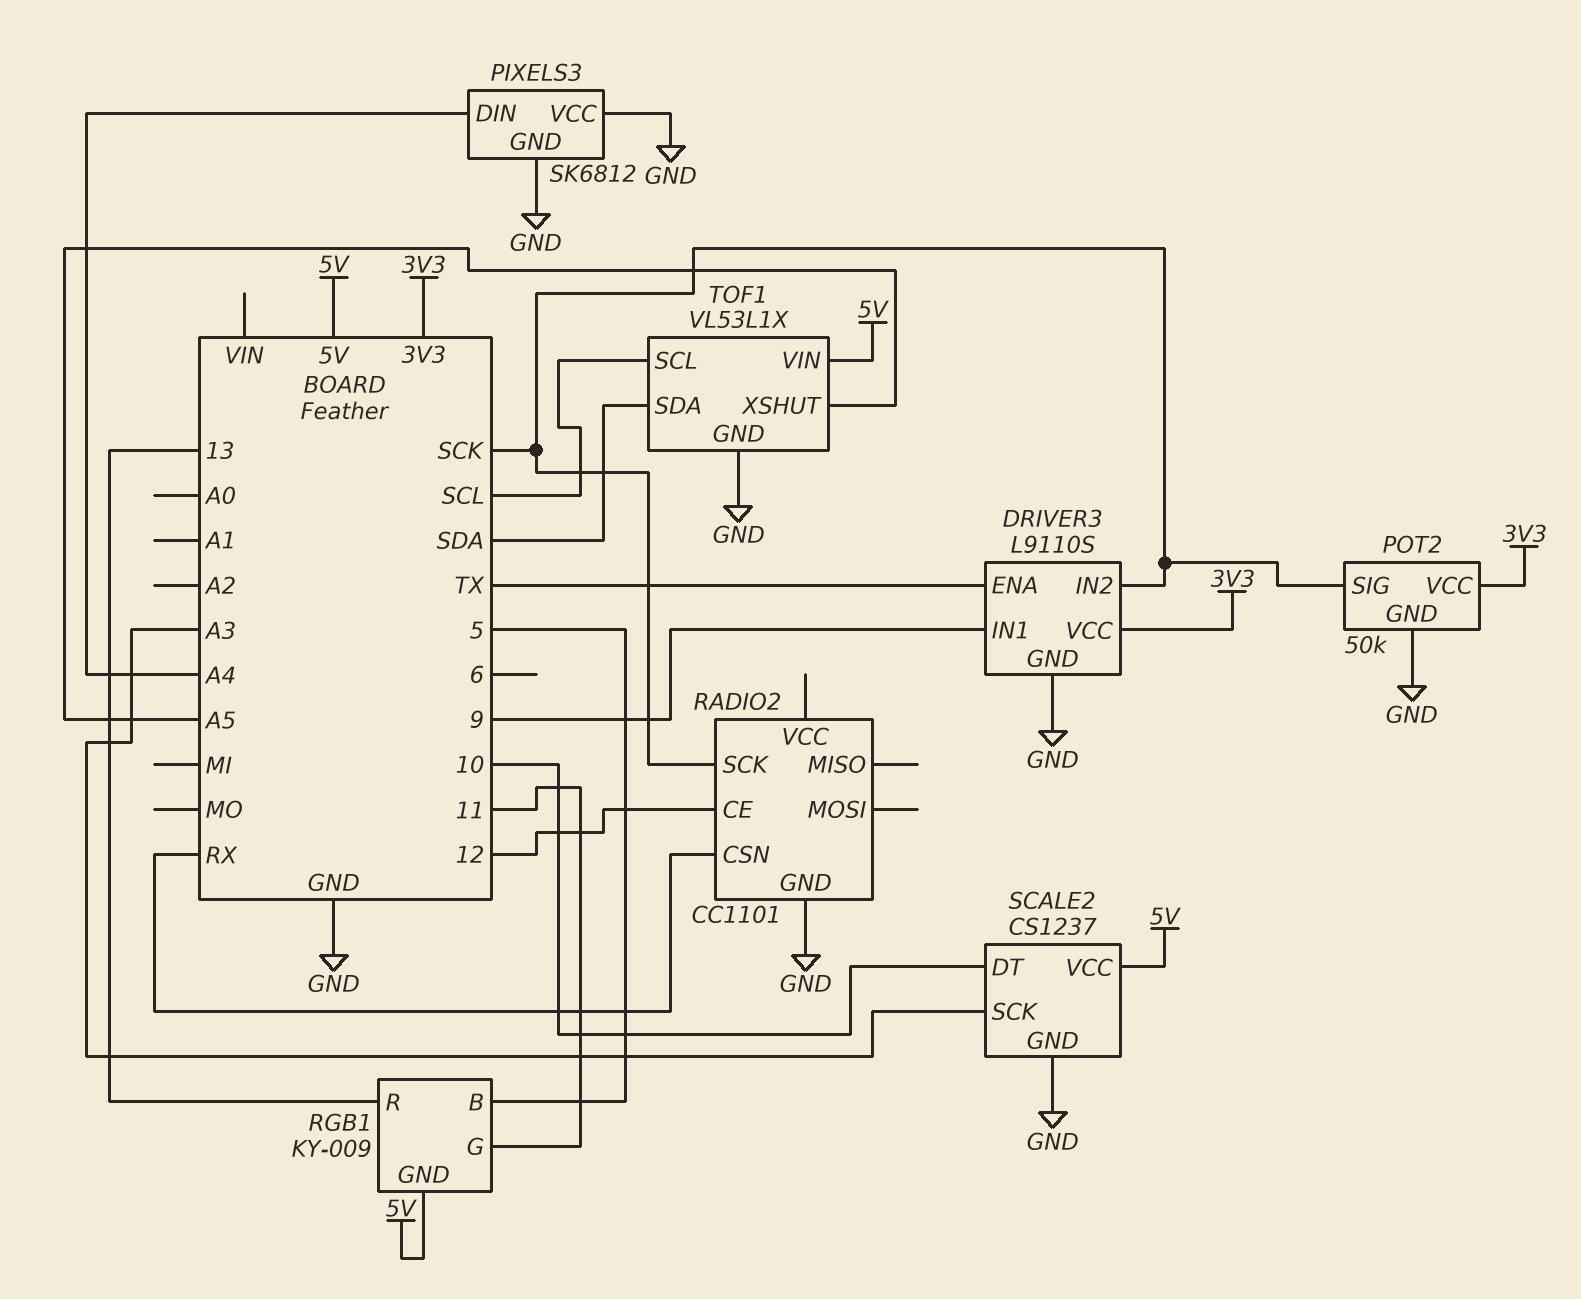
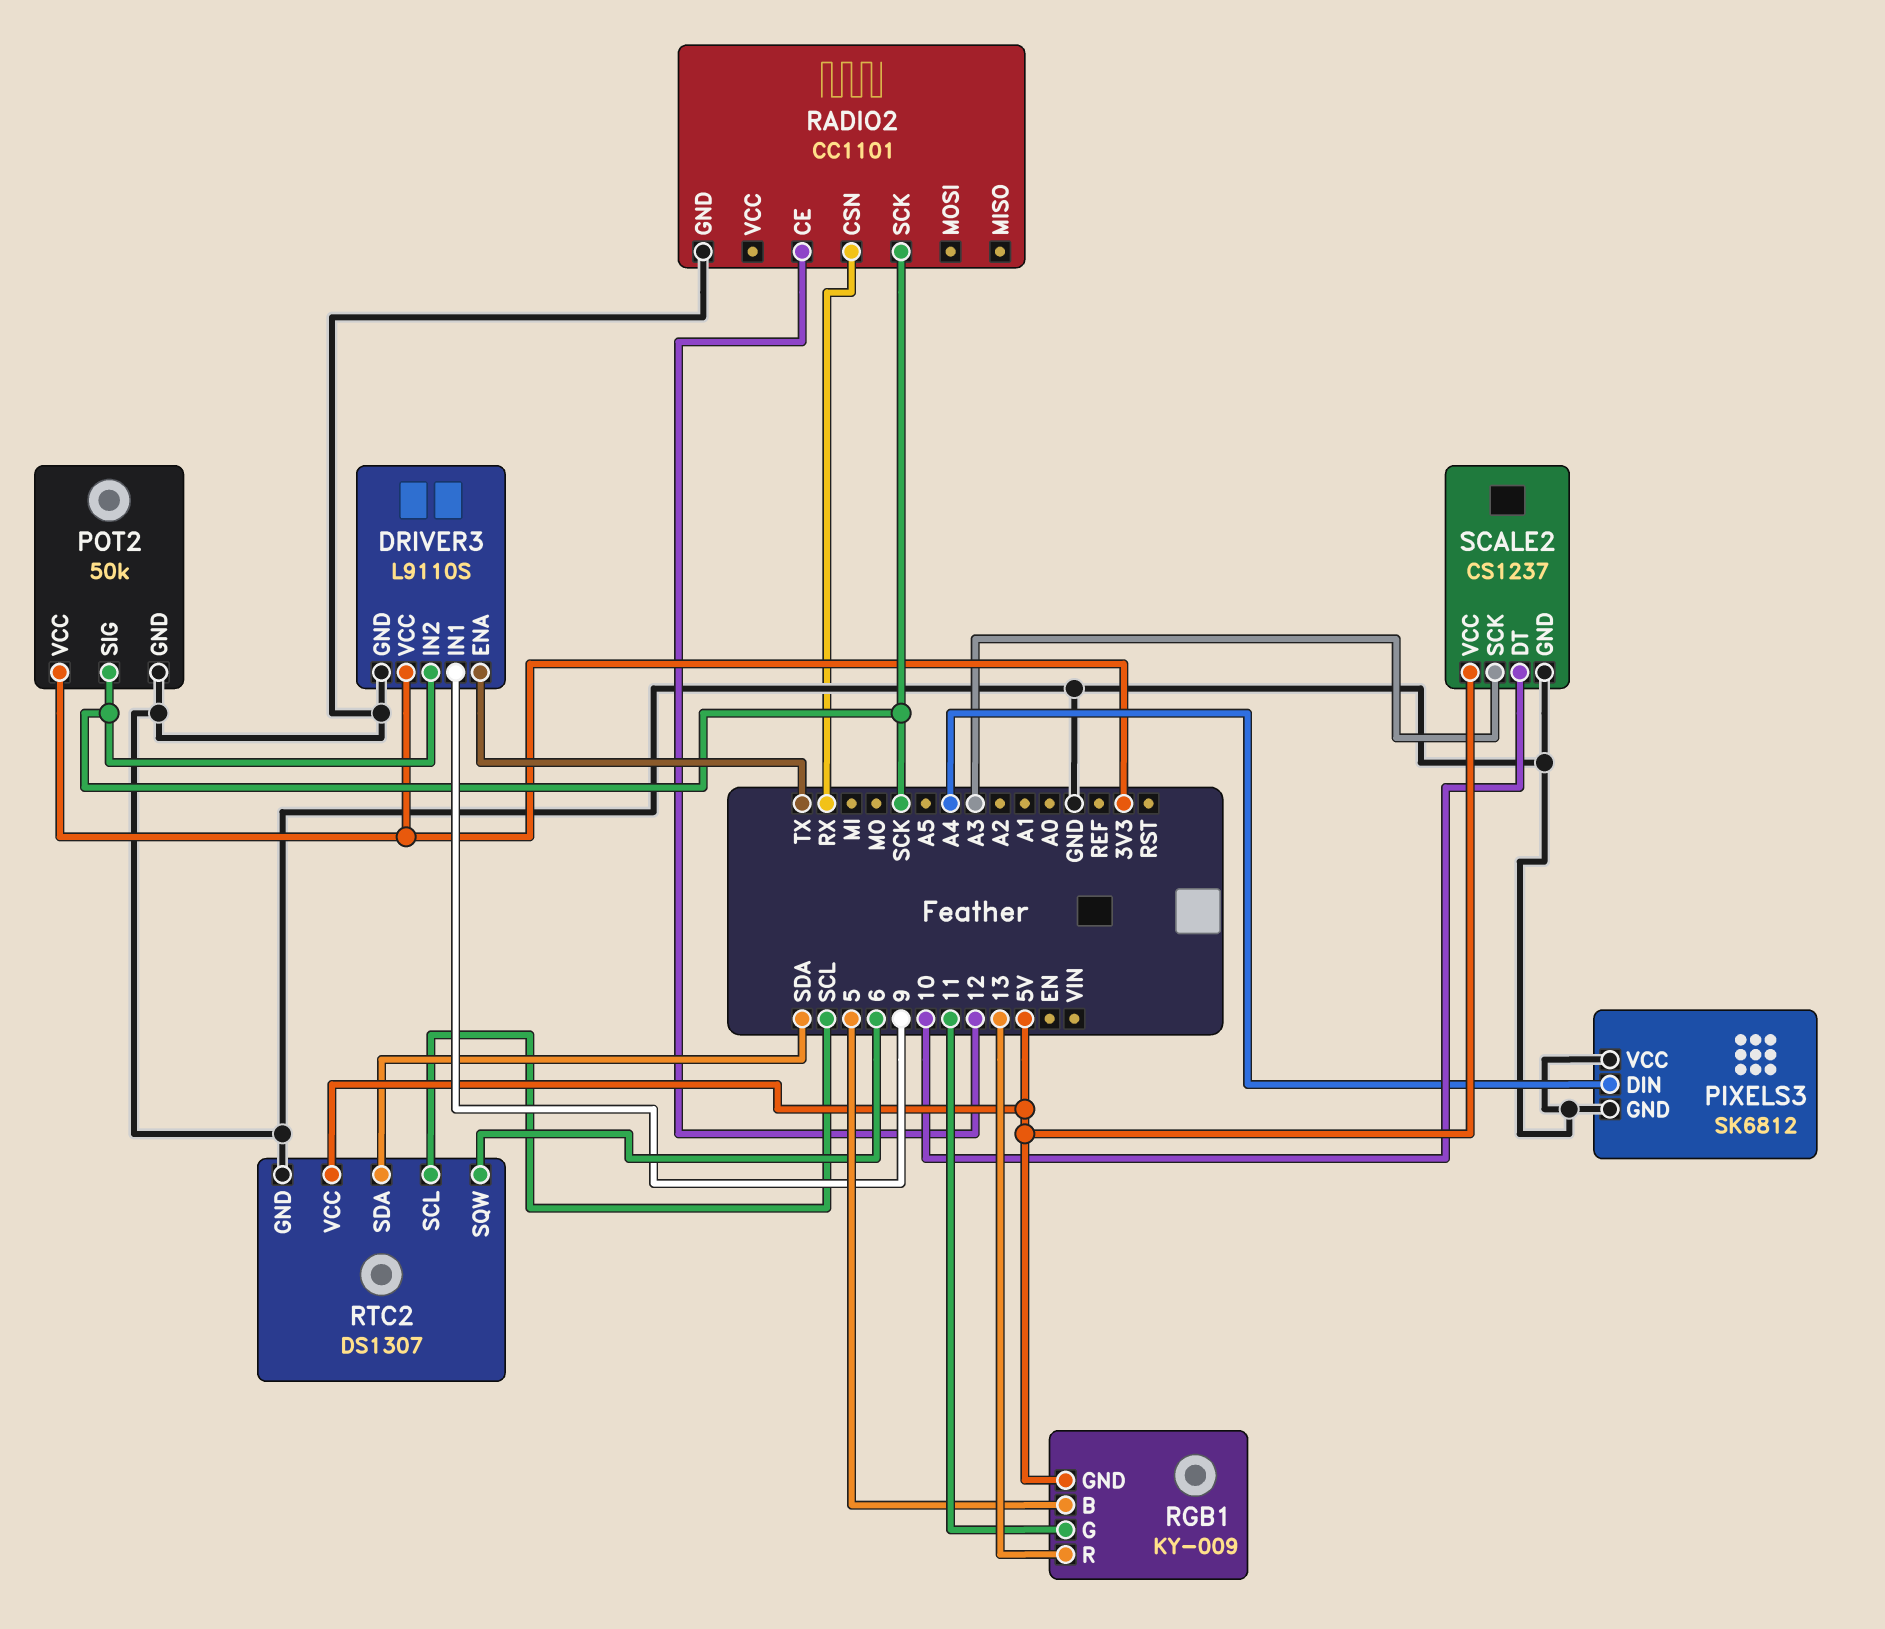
RTC2: none -> DS1307
RTC2 pin GND: none -> GND
RTC2 pin SCL: none -> SCL
RTC2 pin SDA: none -> SDA
RTC2 pin SQW: none -> 6
RTC2 pin VCC: none -> 5V
TOF1: VL53L1X -> none
TOF1 pin GND: GND -> none
TOF1 pin SCL: SCL -> none
TOF1 pin SDA: SDA -> none
TOF1 pin VIN: 5V -> none
TOF1 pin XSHUT: A5 -> none

